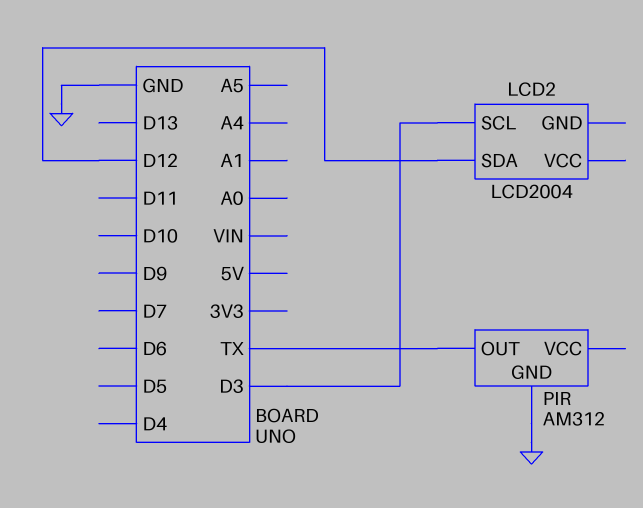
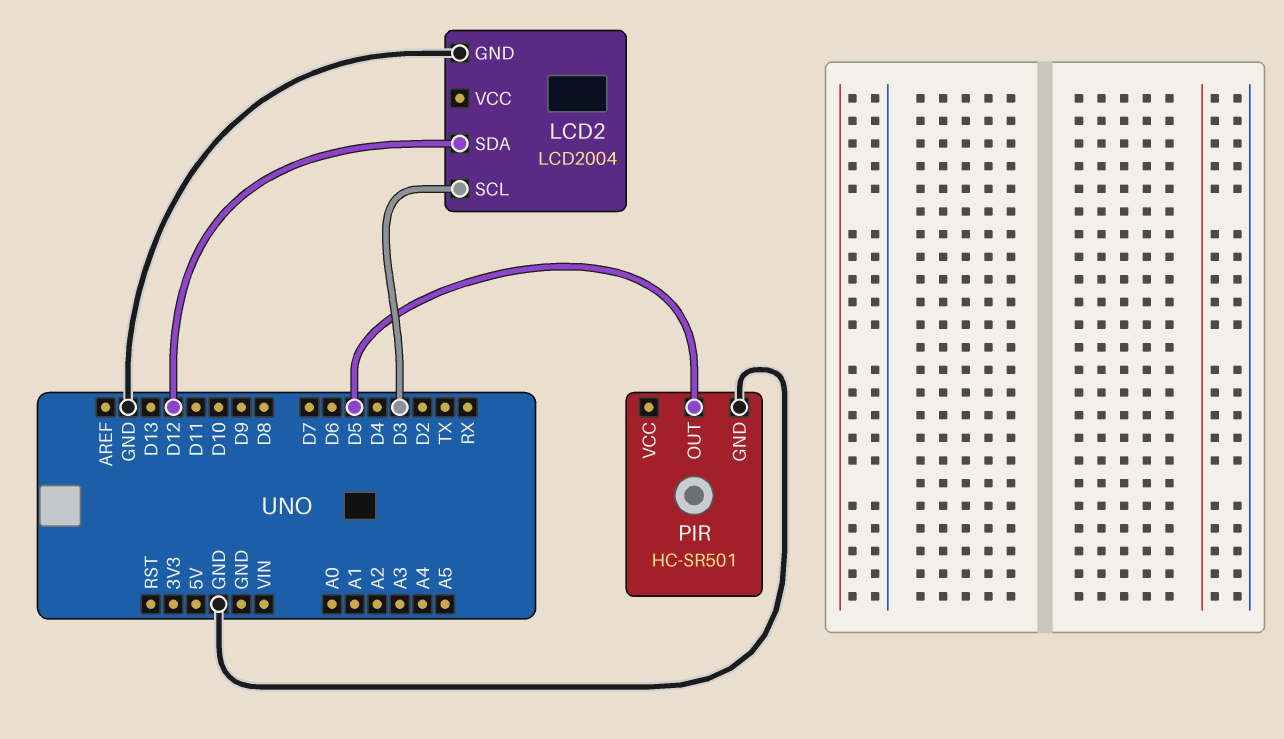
LCD2 pin GND: none -> GND
PIR: AM312 -> HC-SR501
PIR pin OUT: TX -> D5

